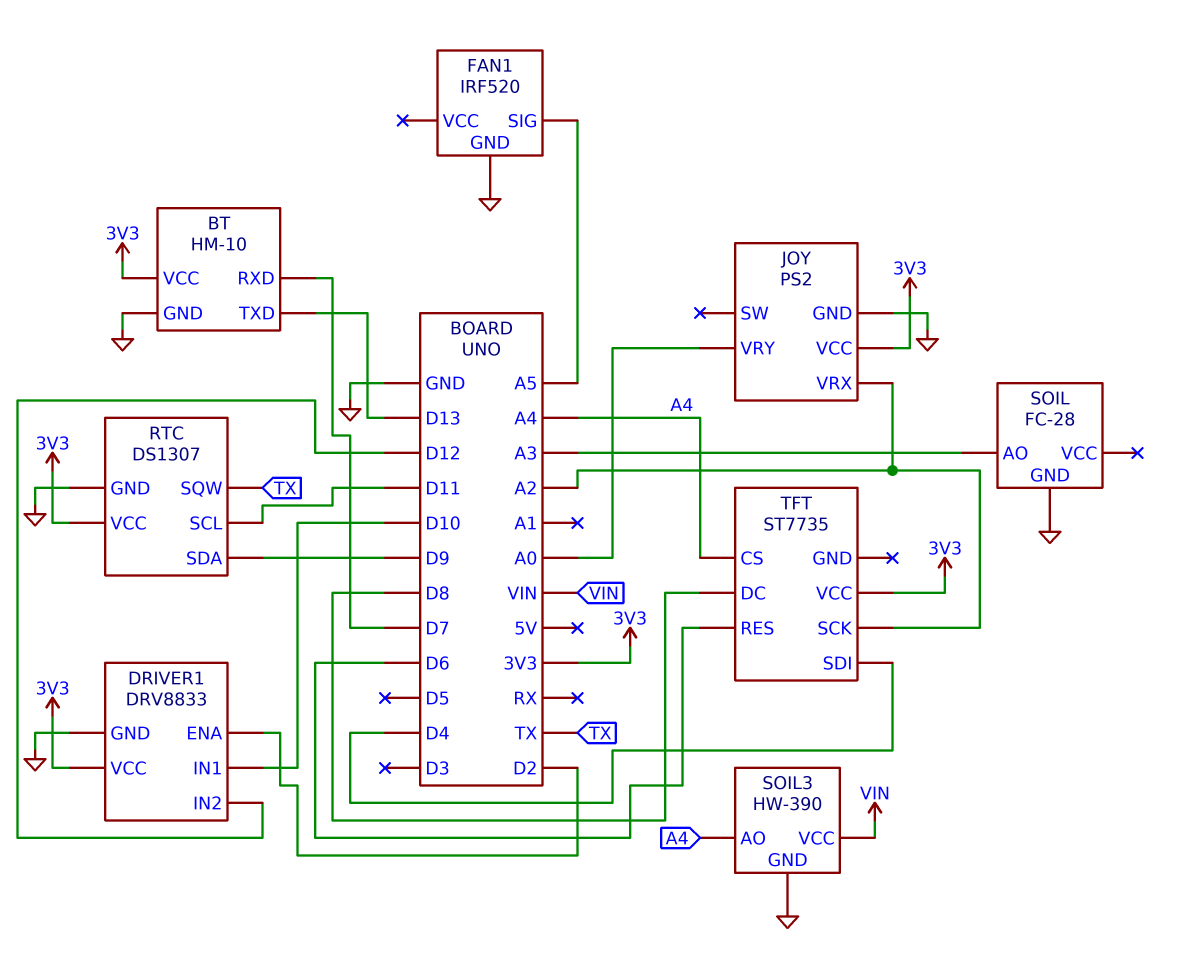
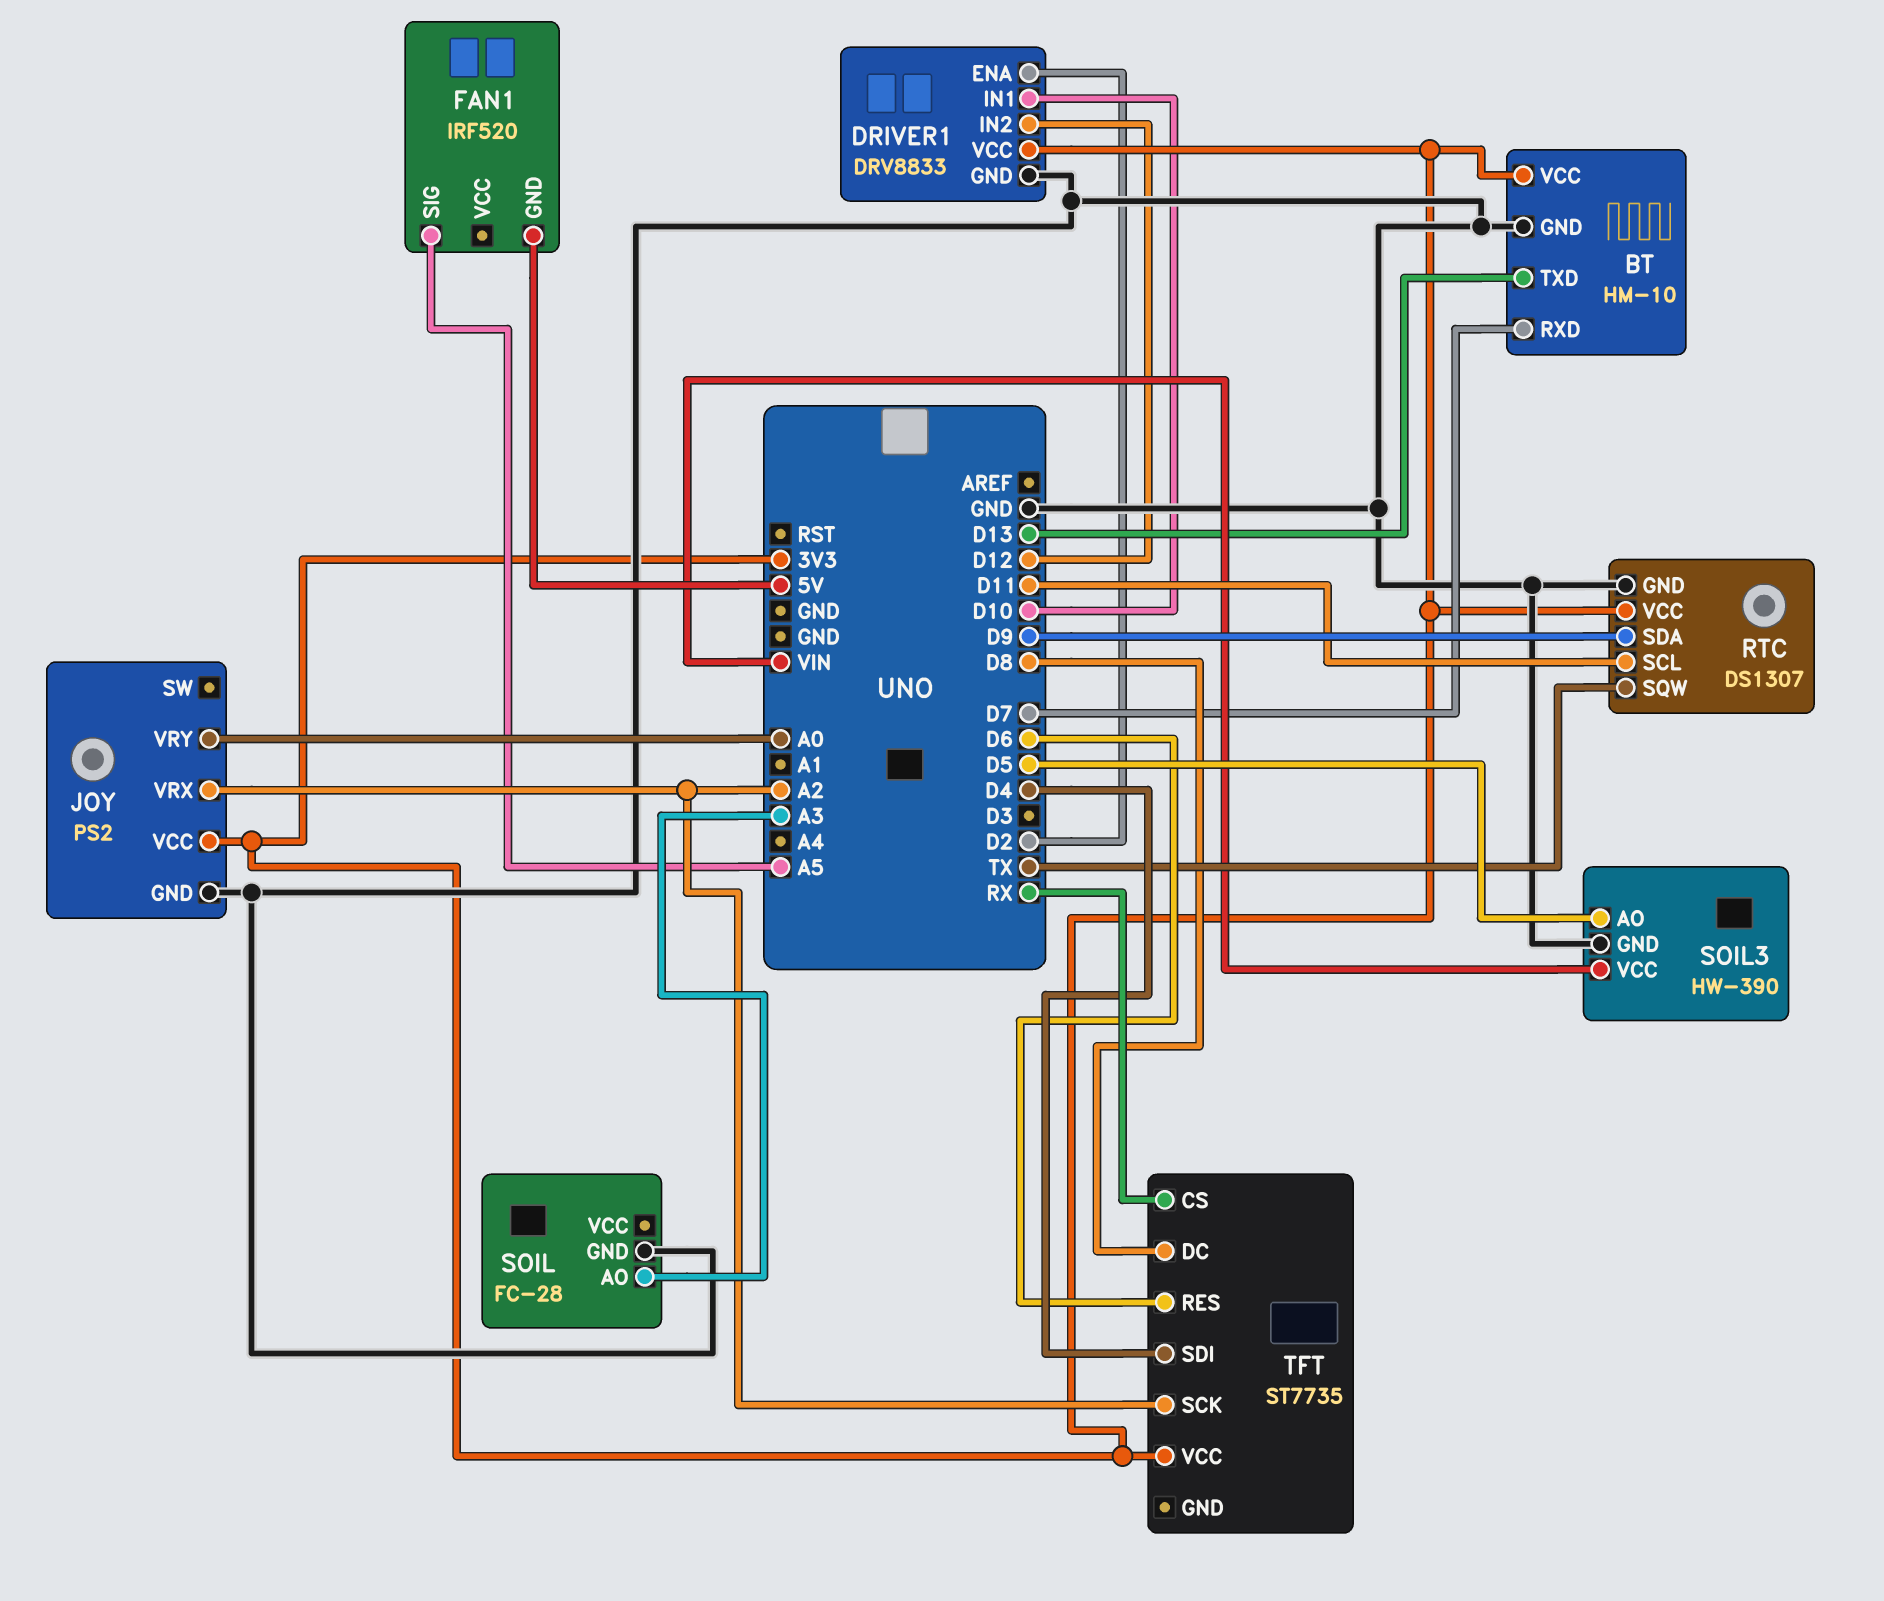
FAN1 pin GND: GND -> 5V
SOIL3 pin AO: A4 -> D5
TFT pin CS: A4 -> RX

